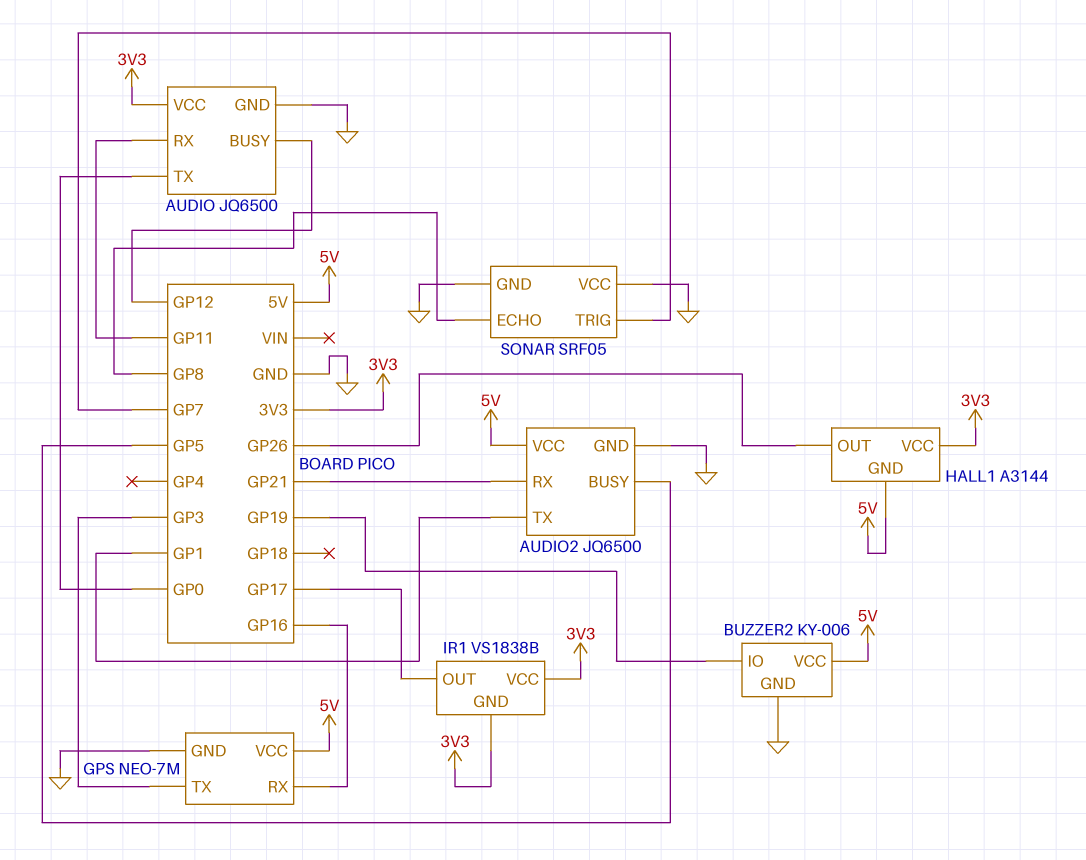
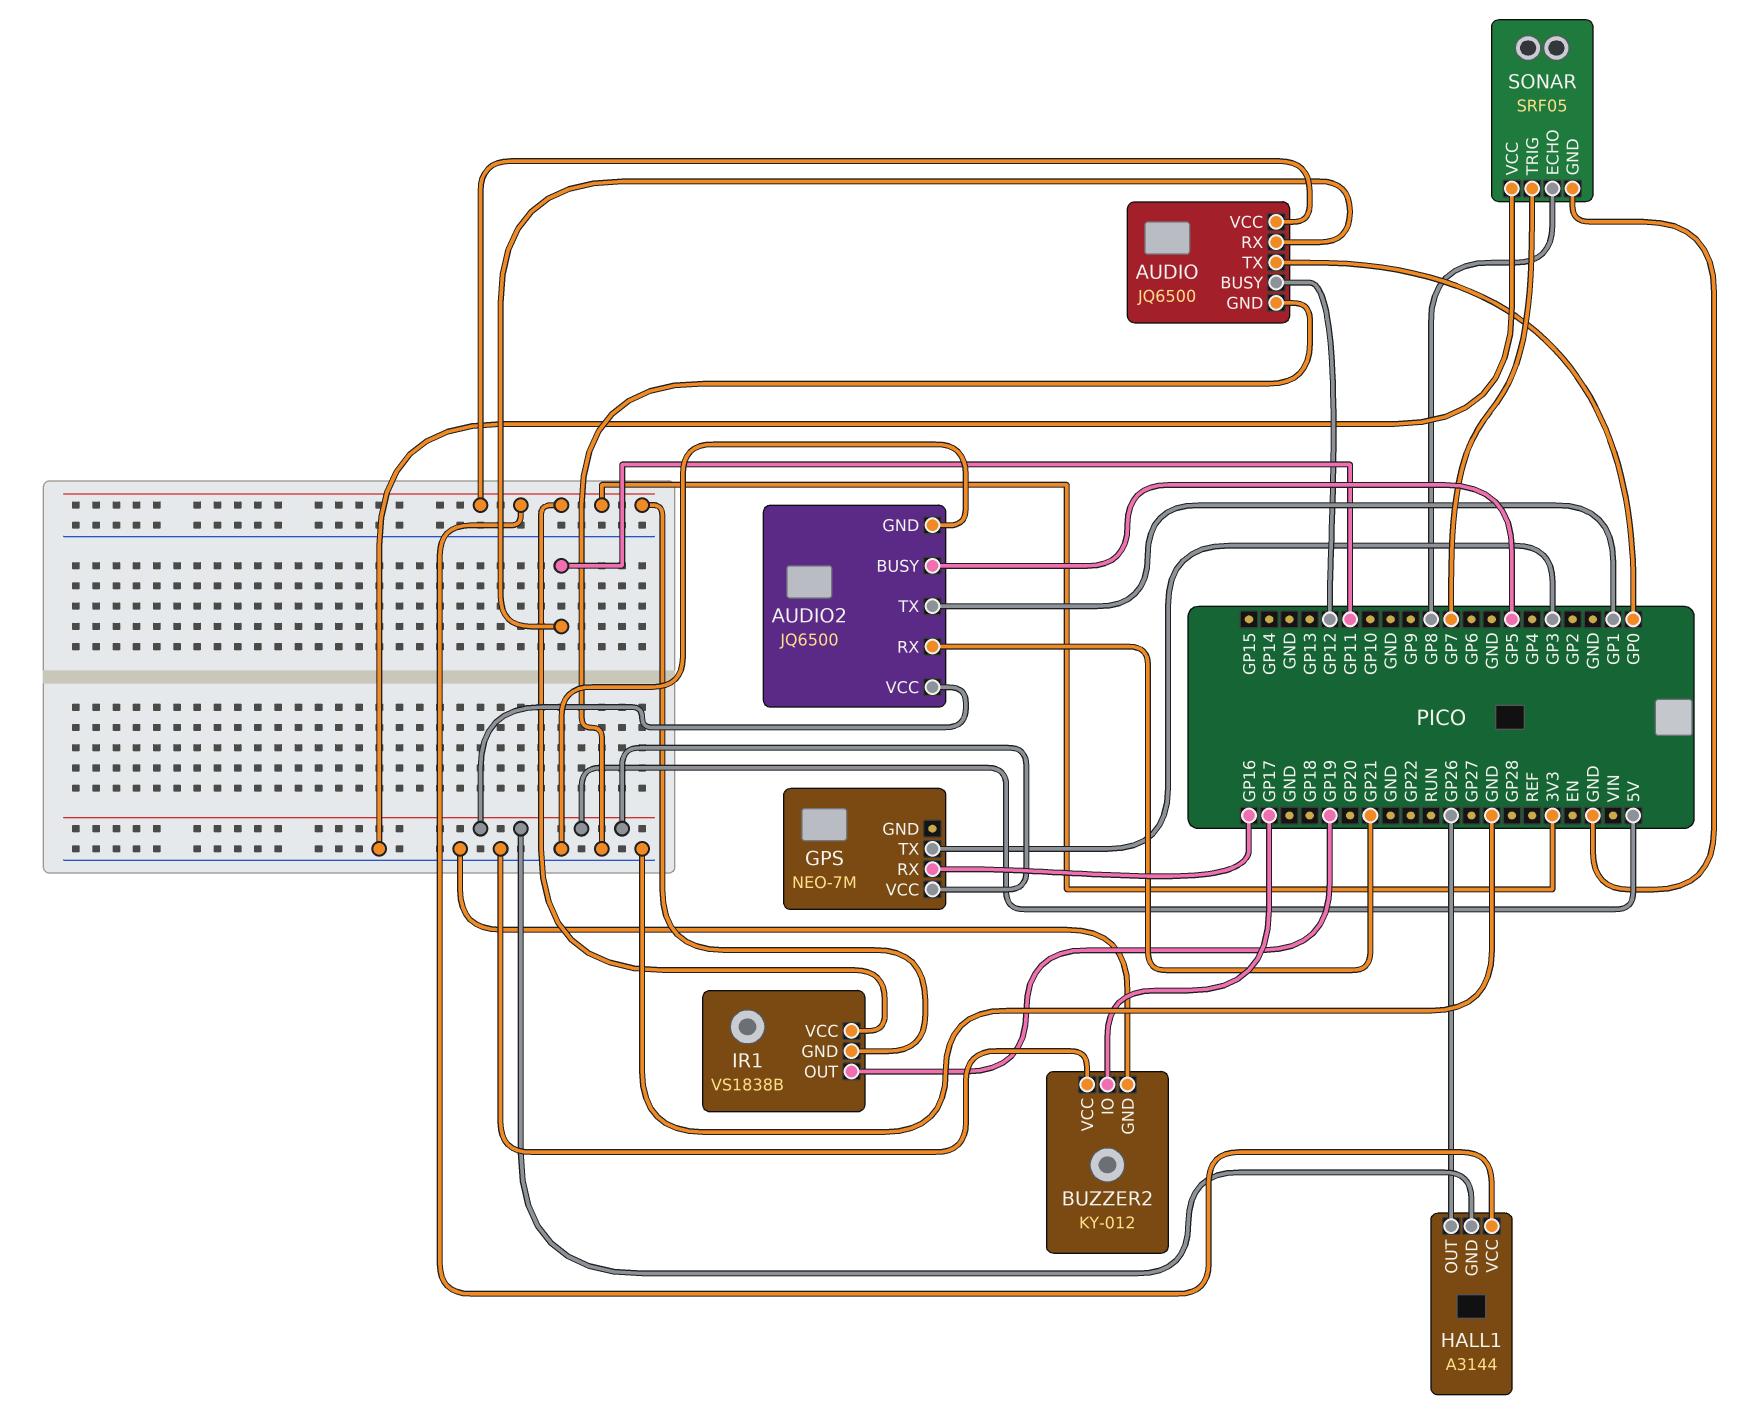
BUZZER2: KY-006 -> KY-012
BUZZER2 pin IO: GP19 -> GP17
BUZZER2 pin VCC: 5V -> GND
GPS pin GND: GND -> none
IR1 pin OUT: GP17 -> GP19

